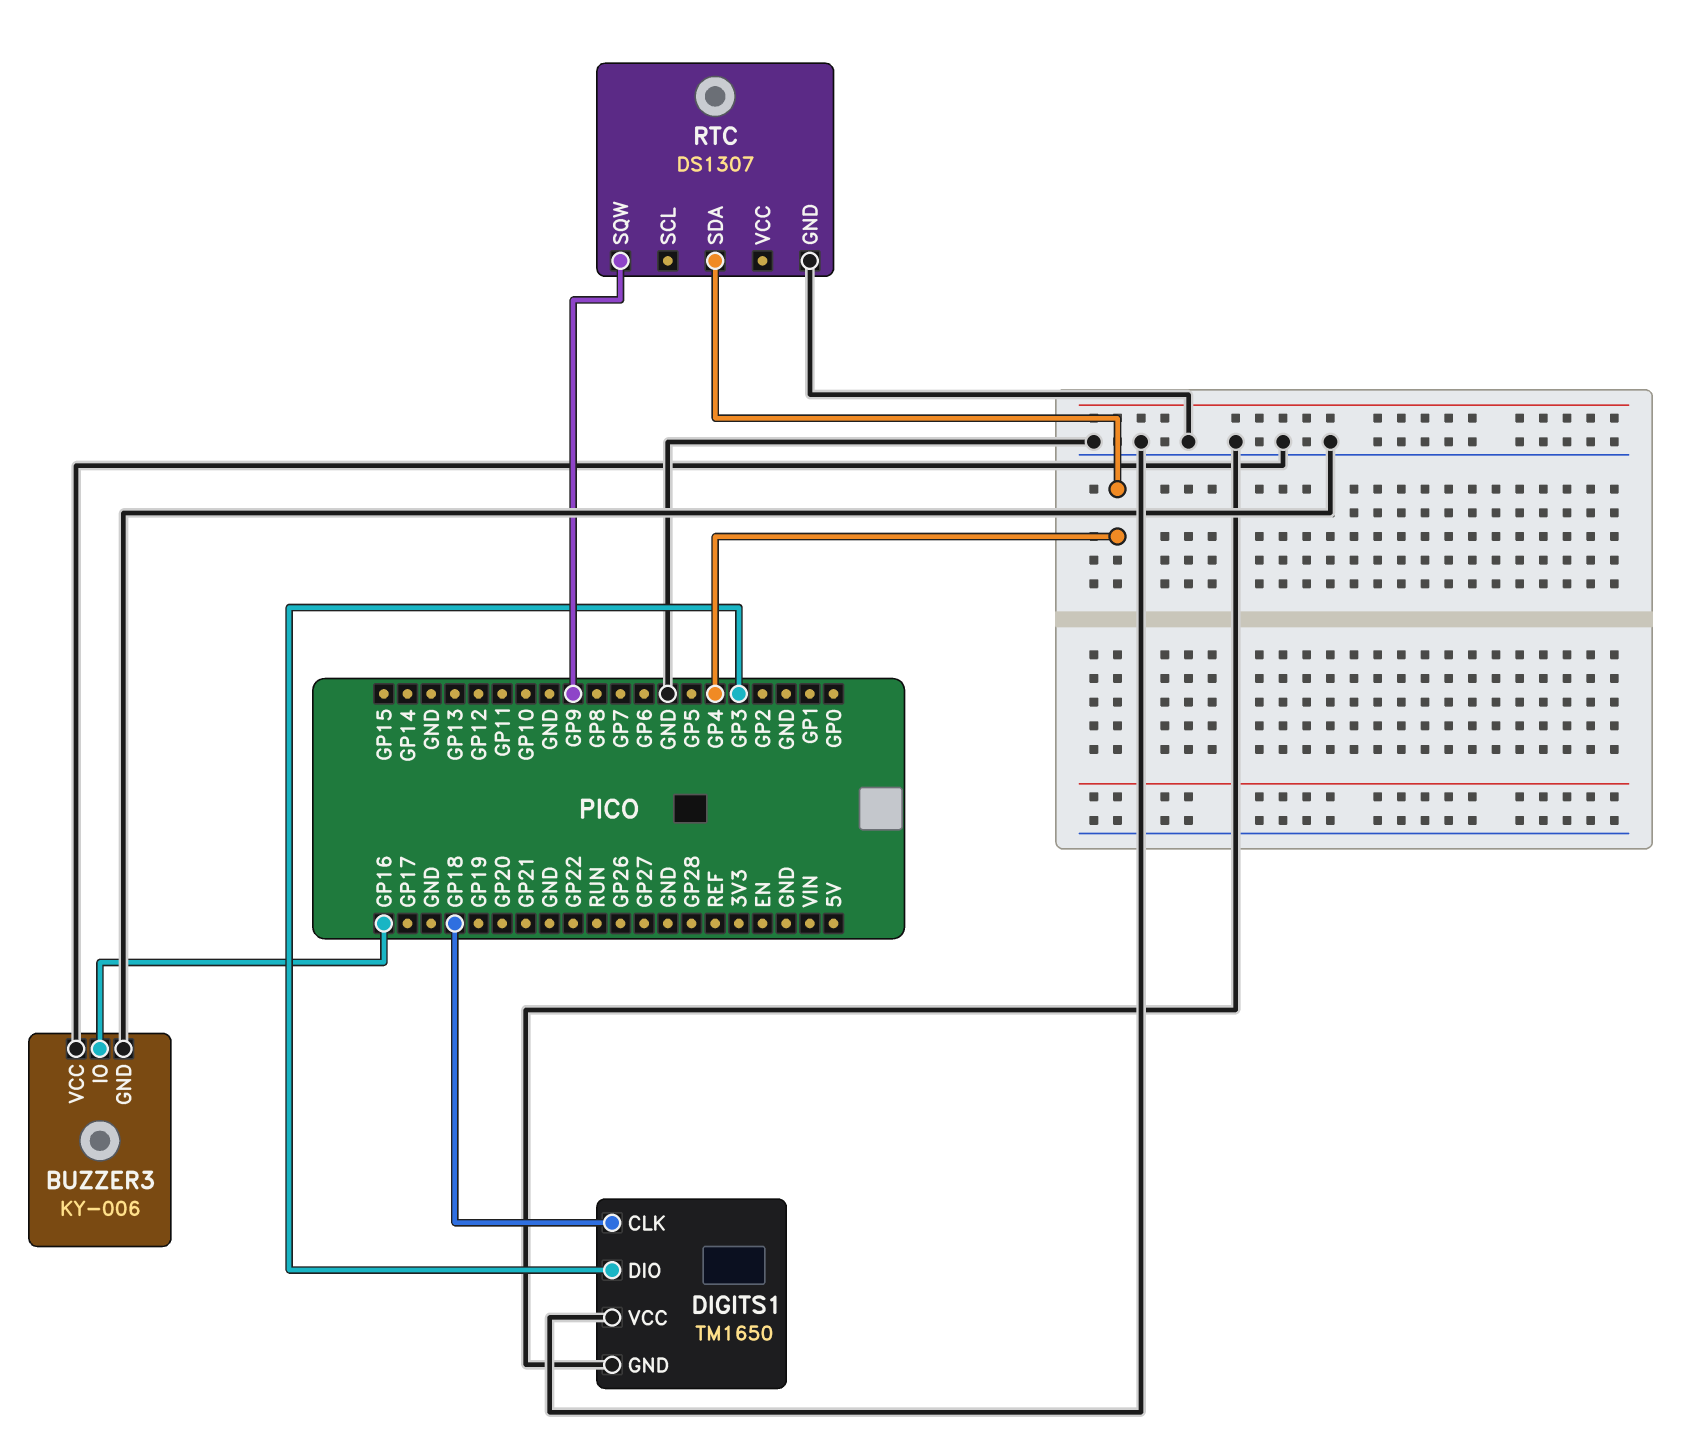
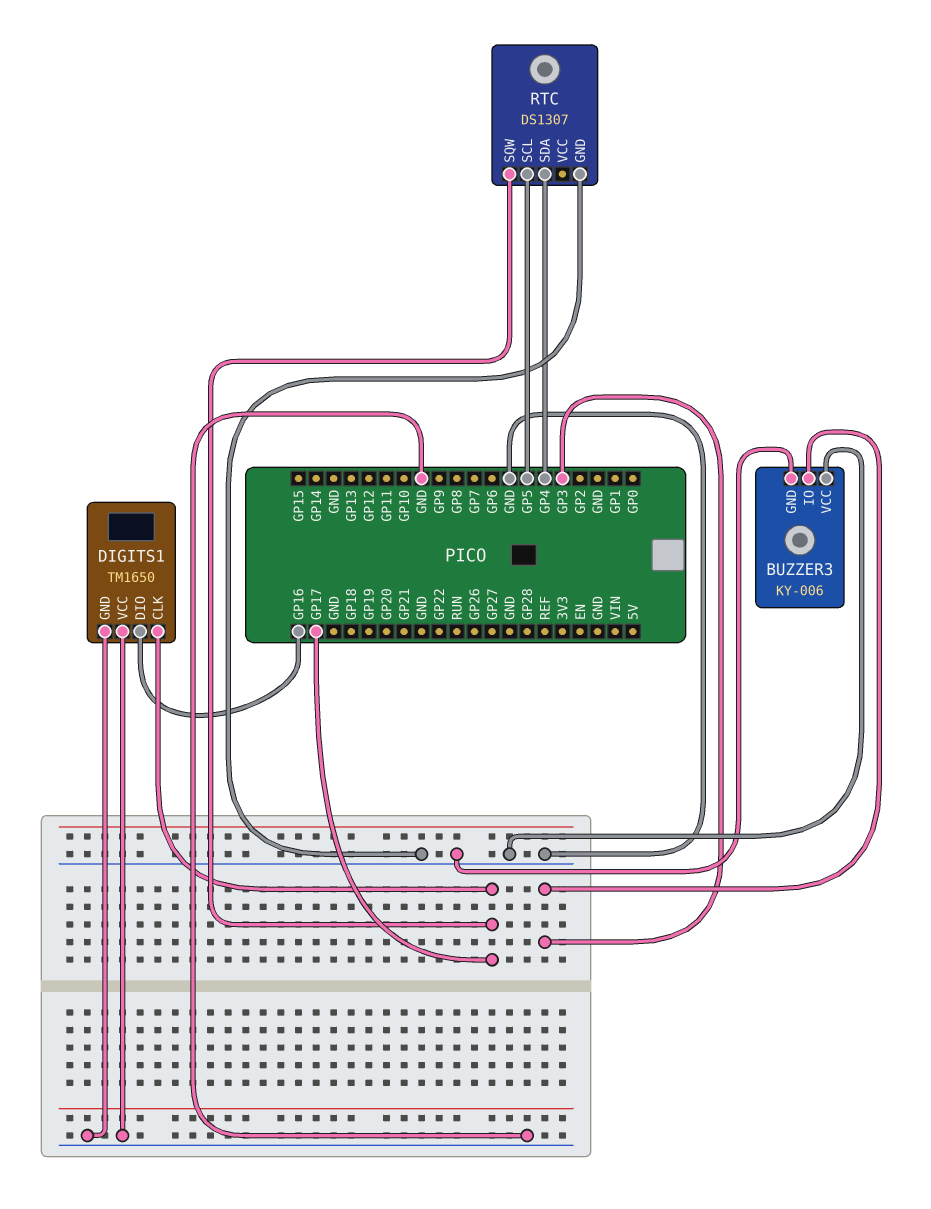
BUZZER3 pin IO: GP16 -> GP3
DIGITS1 pin CLK: GP18 -> GP17
DIGITS1 pin DIO: GP3 -> GP16
RTC pin SCL: none -> GP5
RTC pin SQW: GP9 -> GP17

